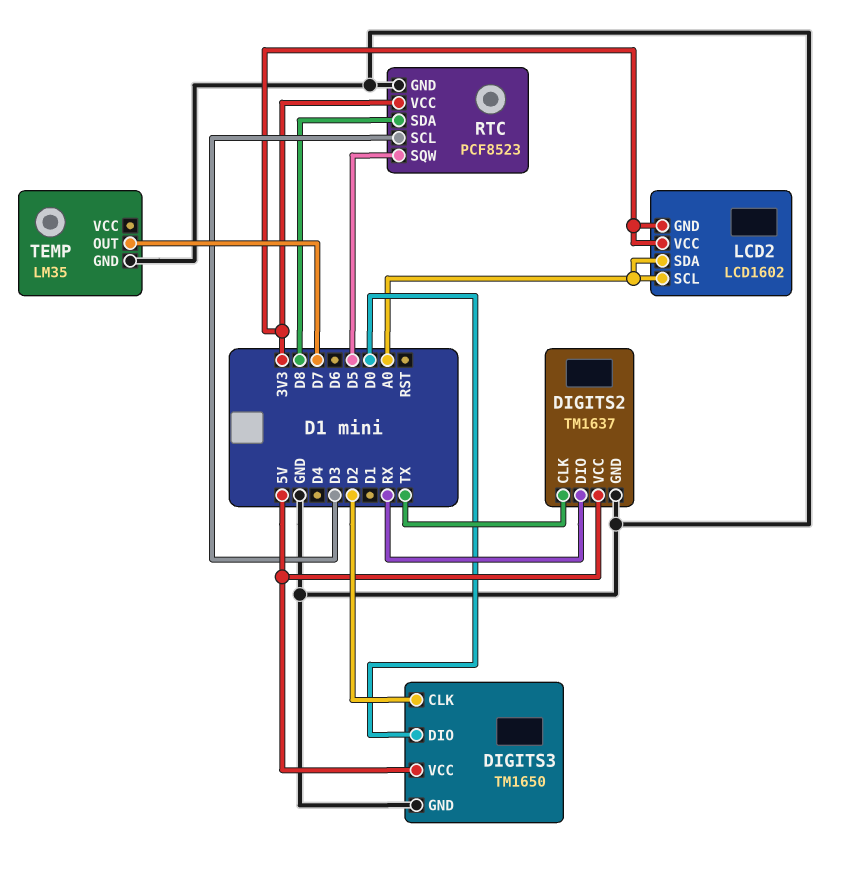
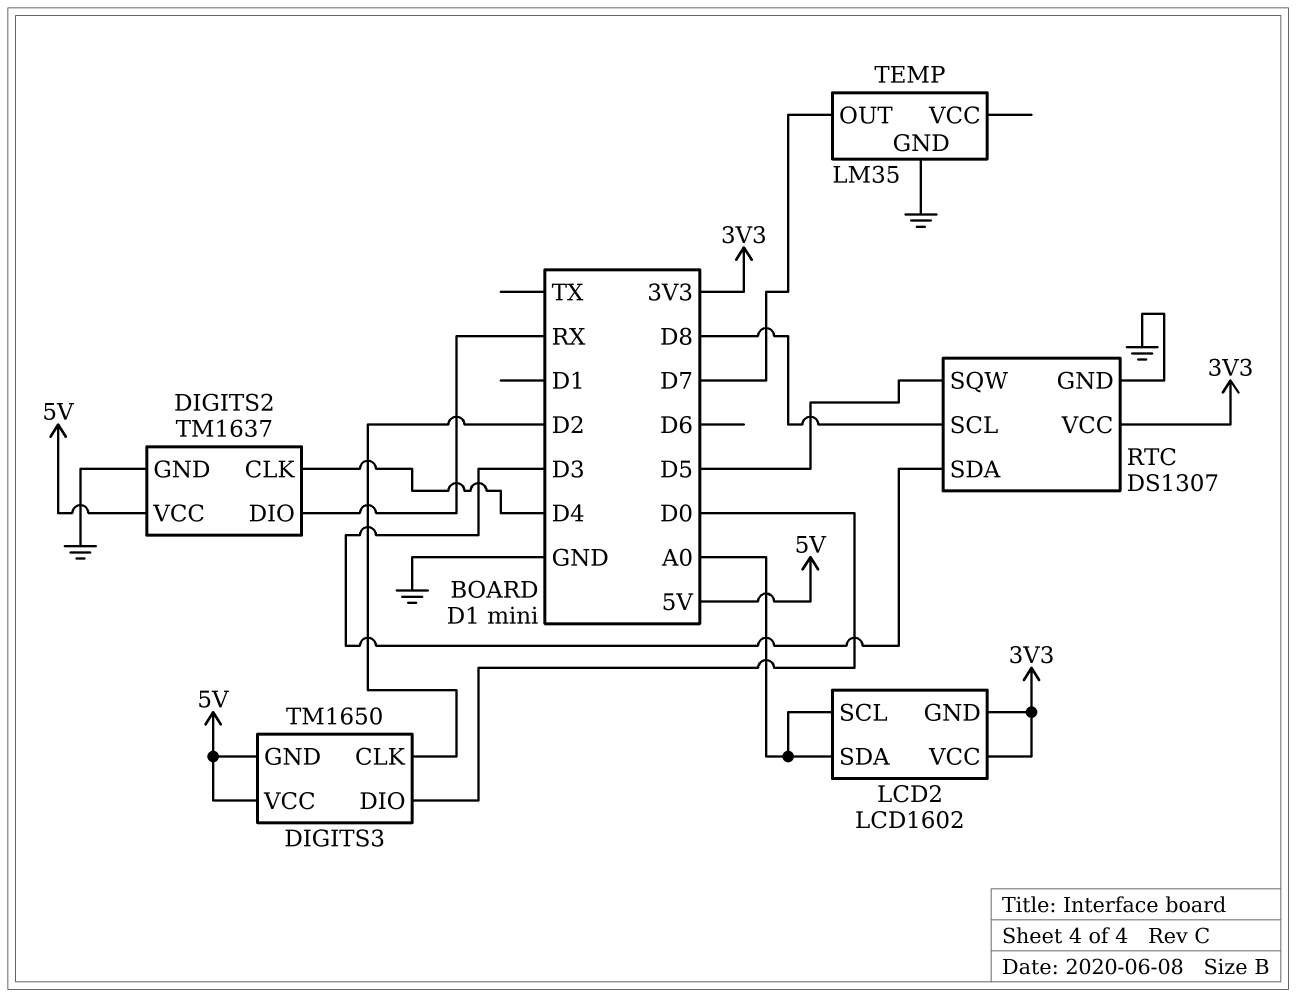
DIGITS2 pin CLK: TX -> D4
DIGITS3 pin GND: GND -> 5V
RTC: PCF8523 -> DS1307
RTC pin SCL: D3 -> D8
RTC pin SDA: D8 -> D3

